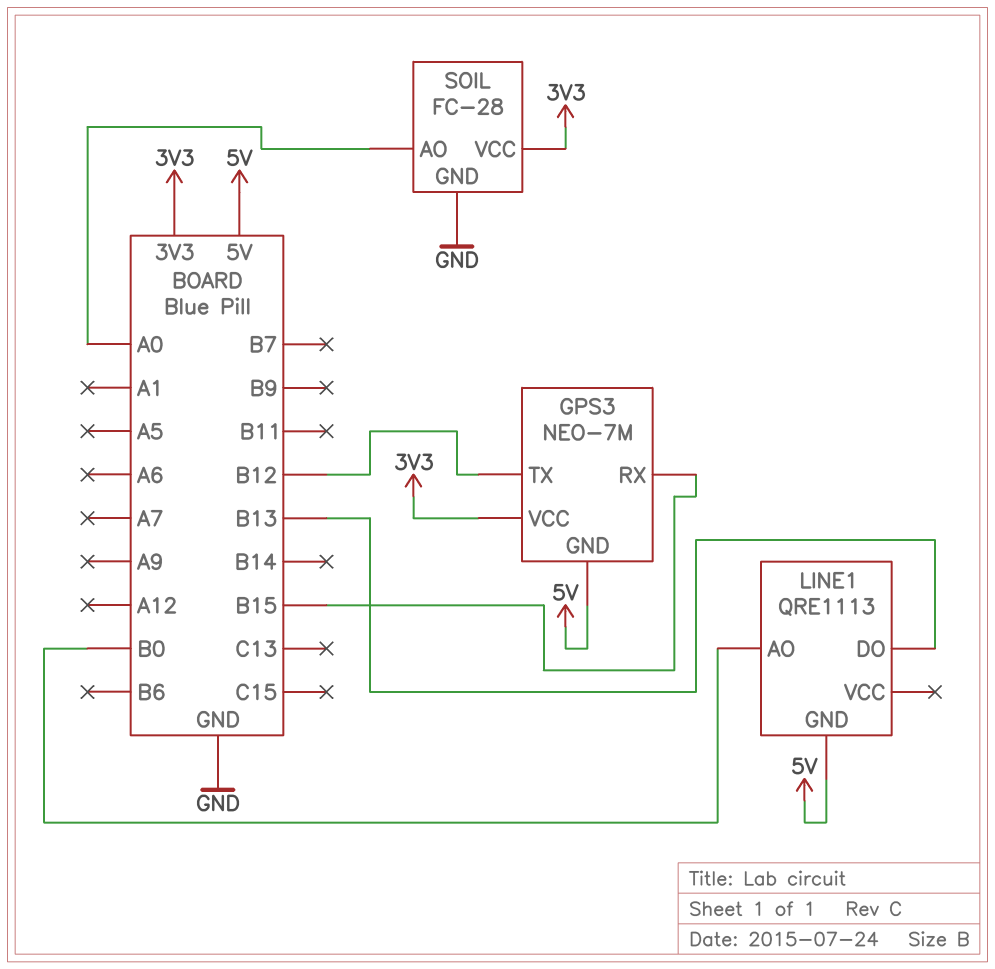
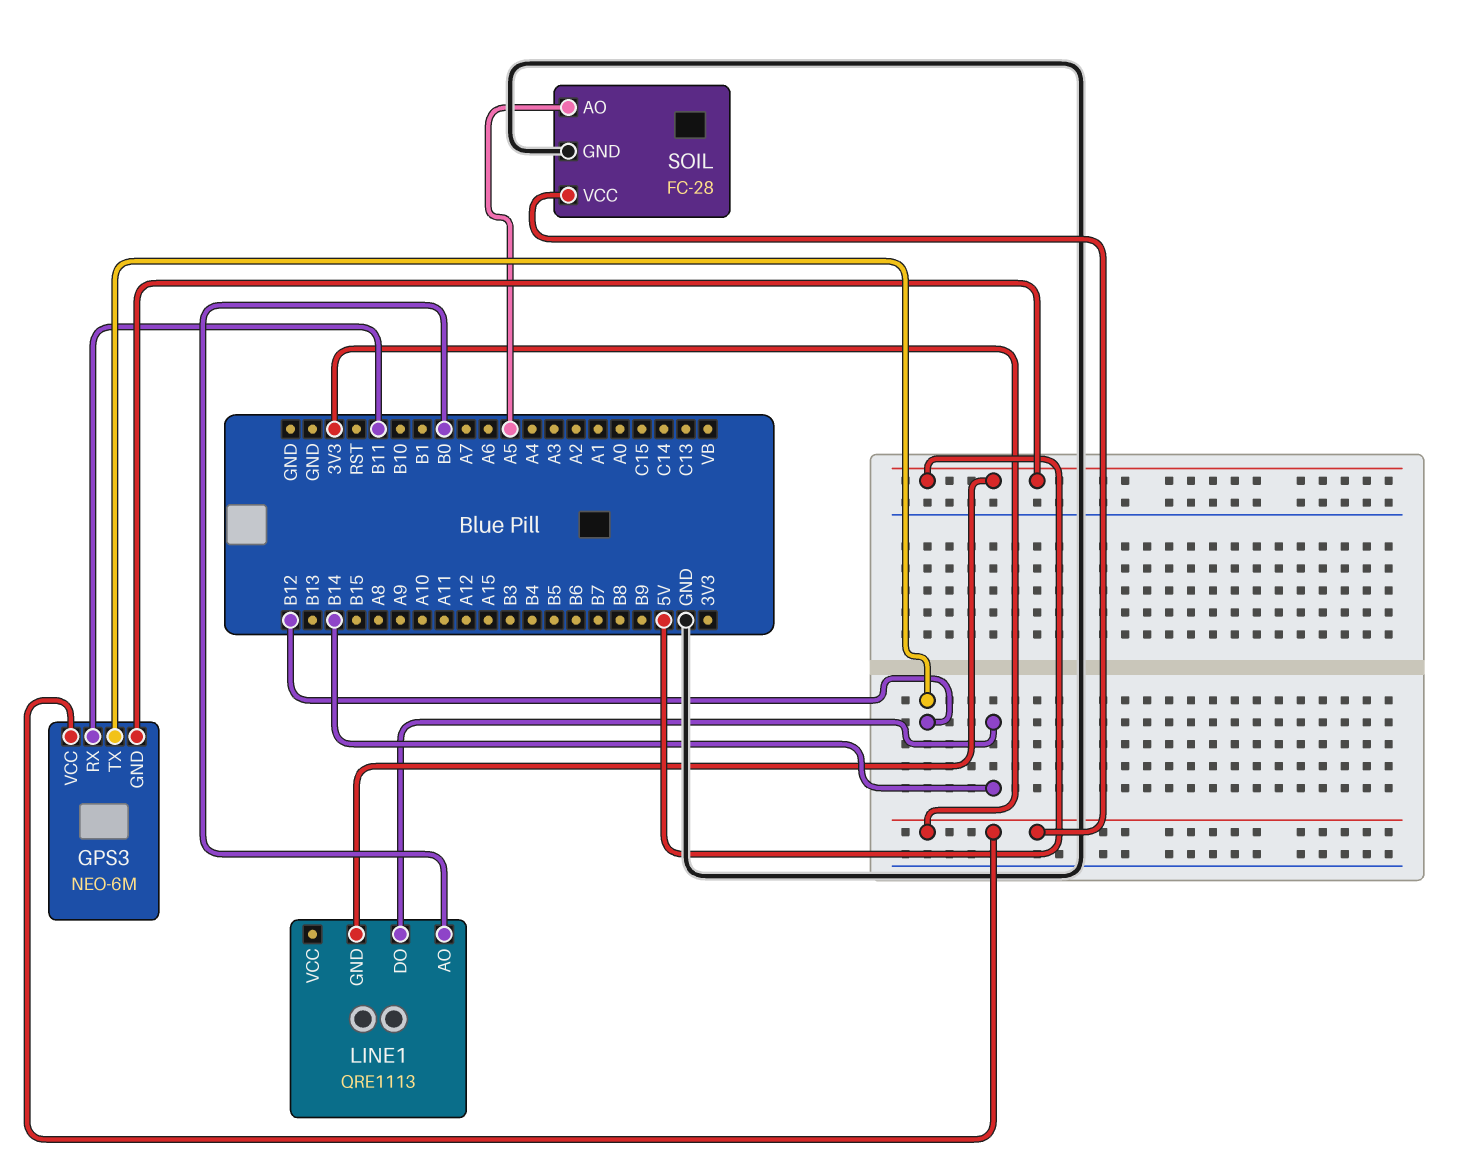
GPS3: NEO-7M -> NEO-6M
GPS3 pin RX: B15 -> B11
LINE1 pin DO: B13 -> B14
SOIL pin AO: A0 -> A5

